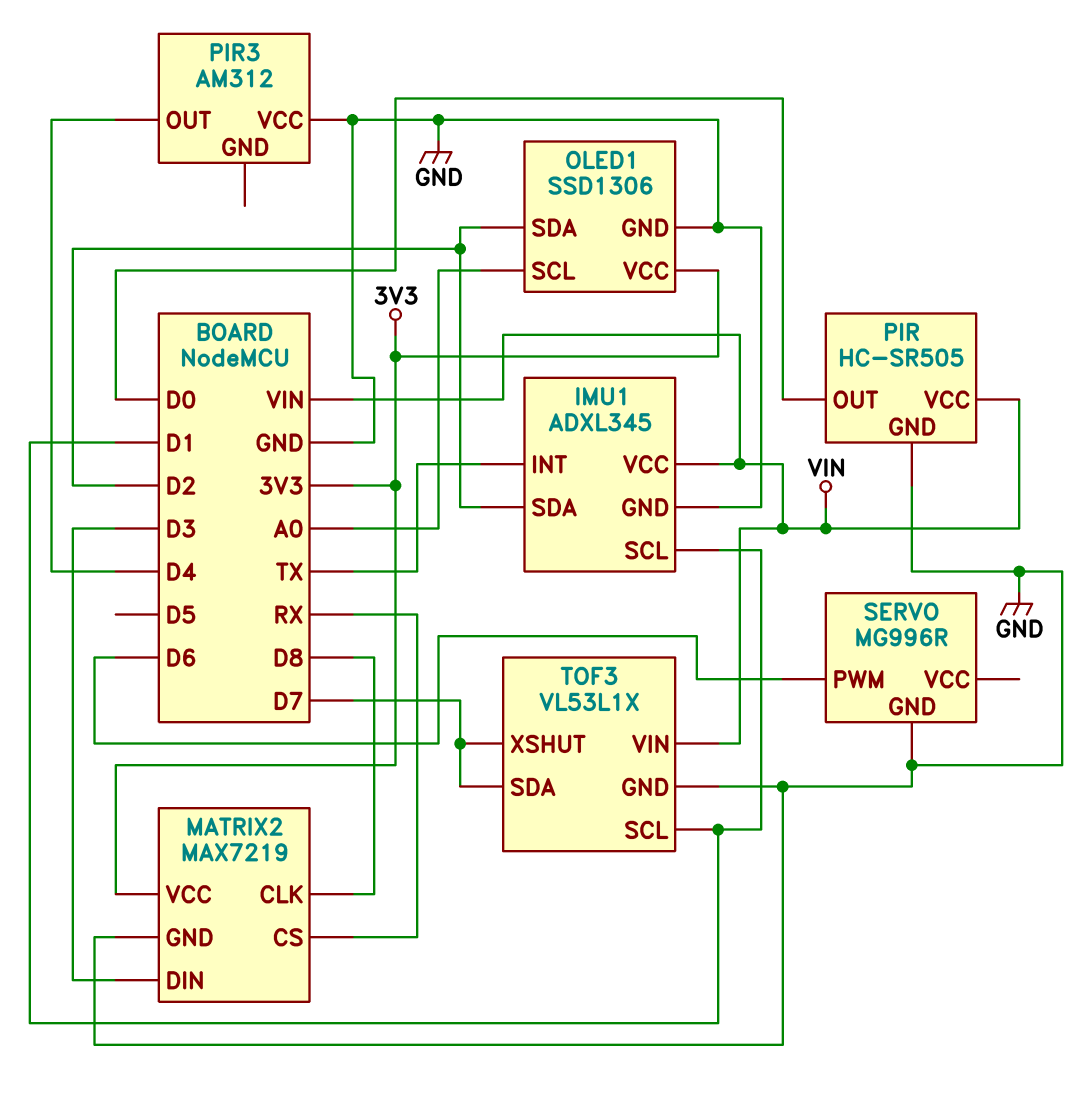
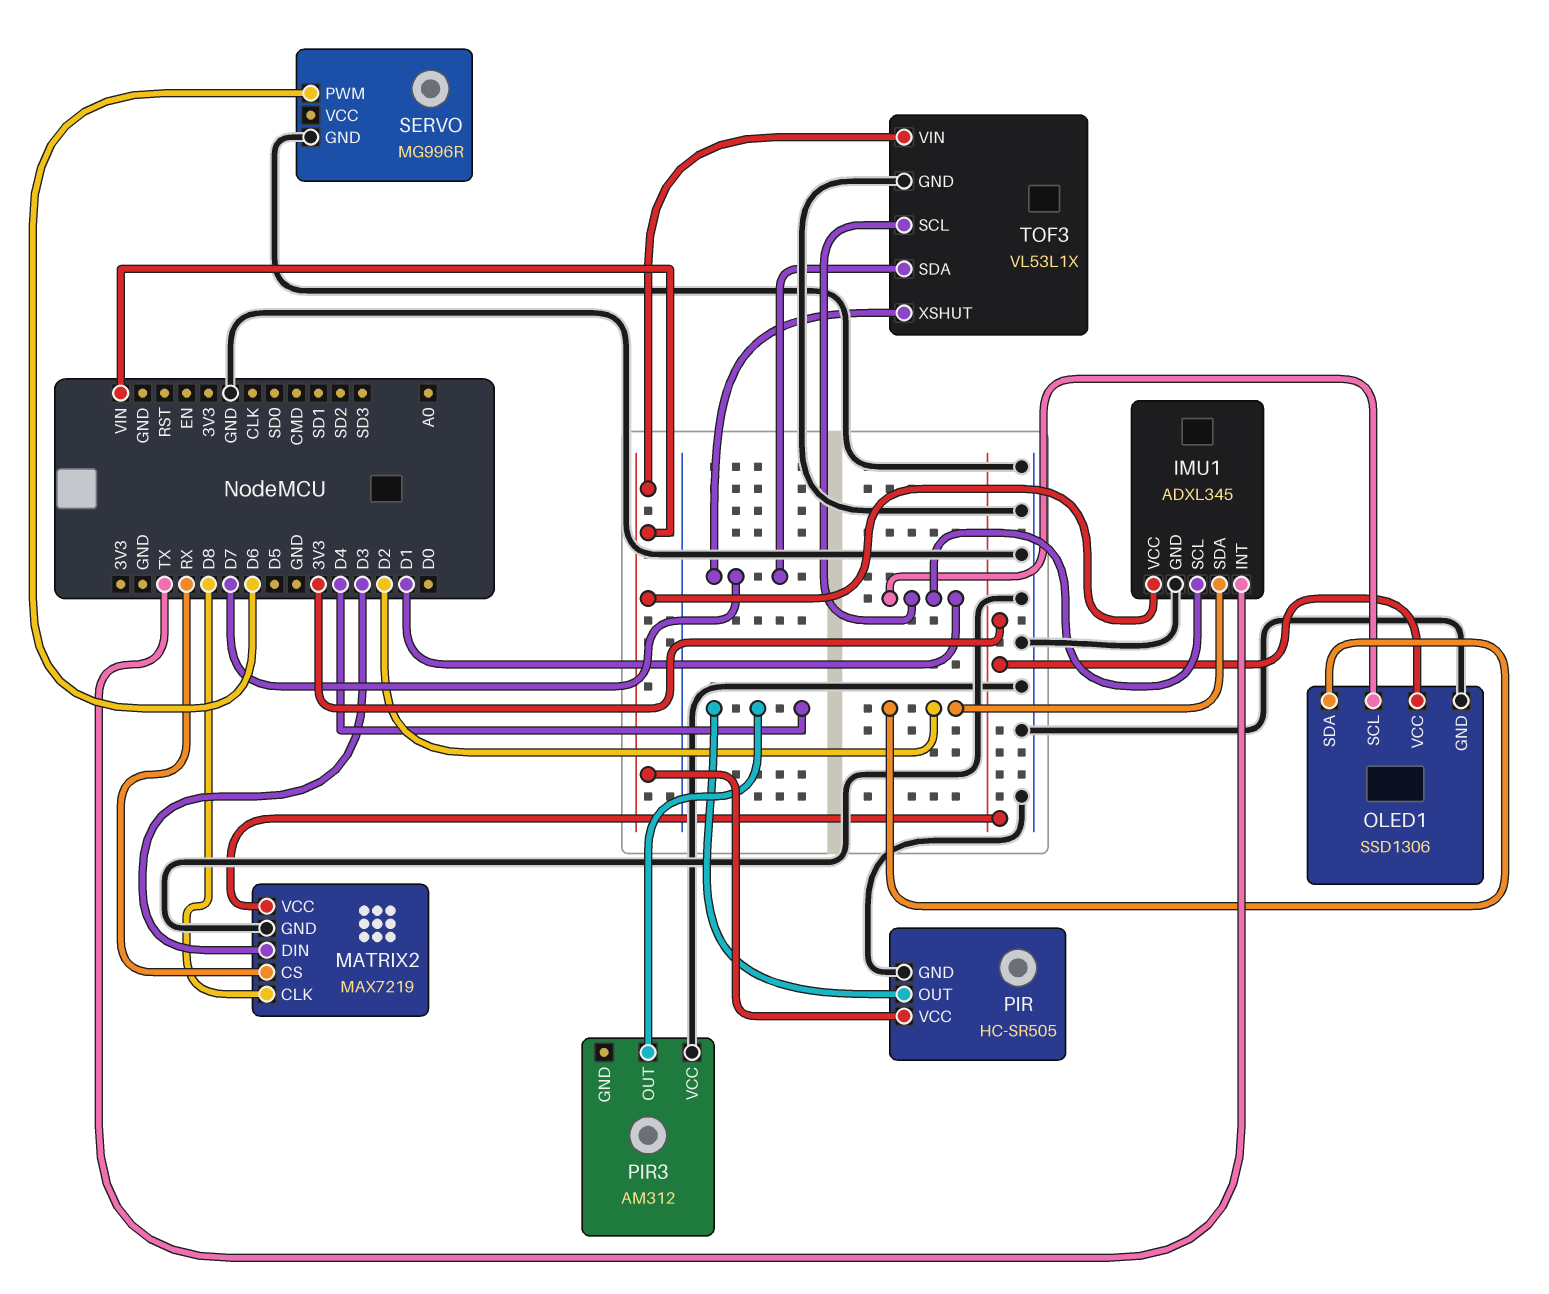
OLED1 pin SCL: A0 -> D1
PIR pin OUT: D0 -> D4

